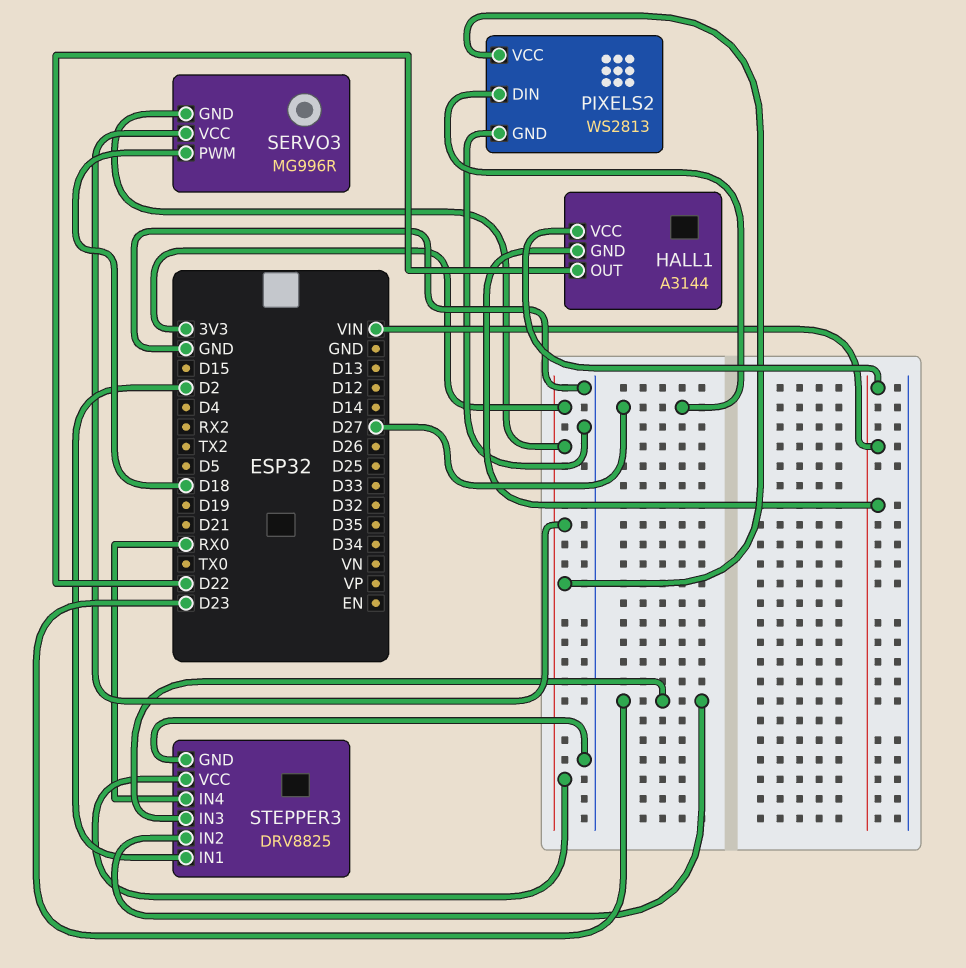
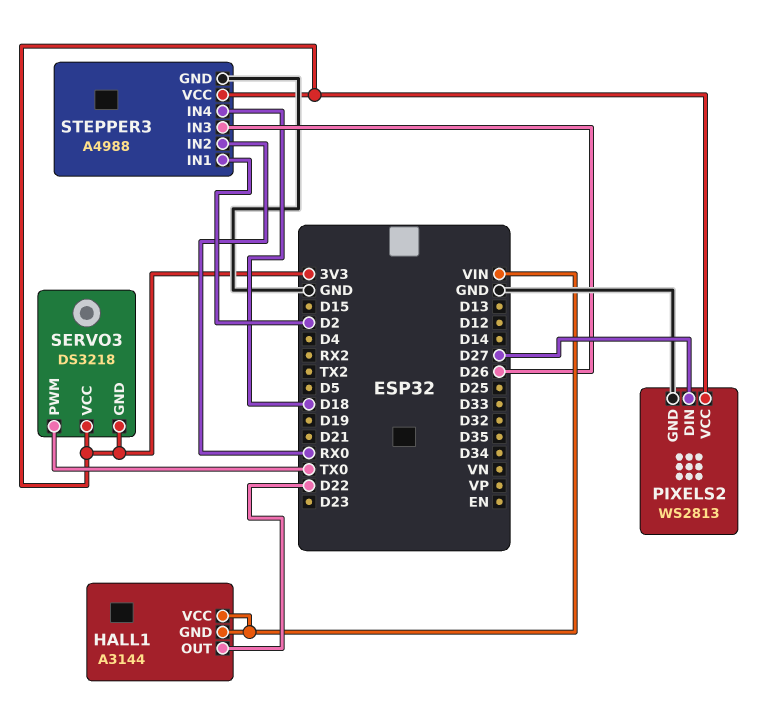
SERVO3: MG996R -> DS3218
SERVO3 pin PWM: D18 -> TX0
STEPPER3: DRV8825 -> A4988
STEPPER3 pin IN2: D23 -> RX0
STEPPER3 pin IN3: D23 -> D26
STEPPER3 pin IN4: RX0 -> D18

